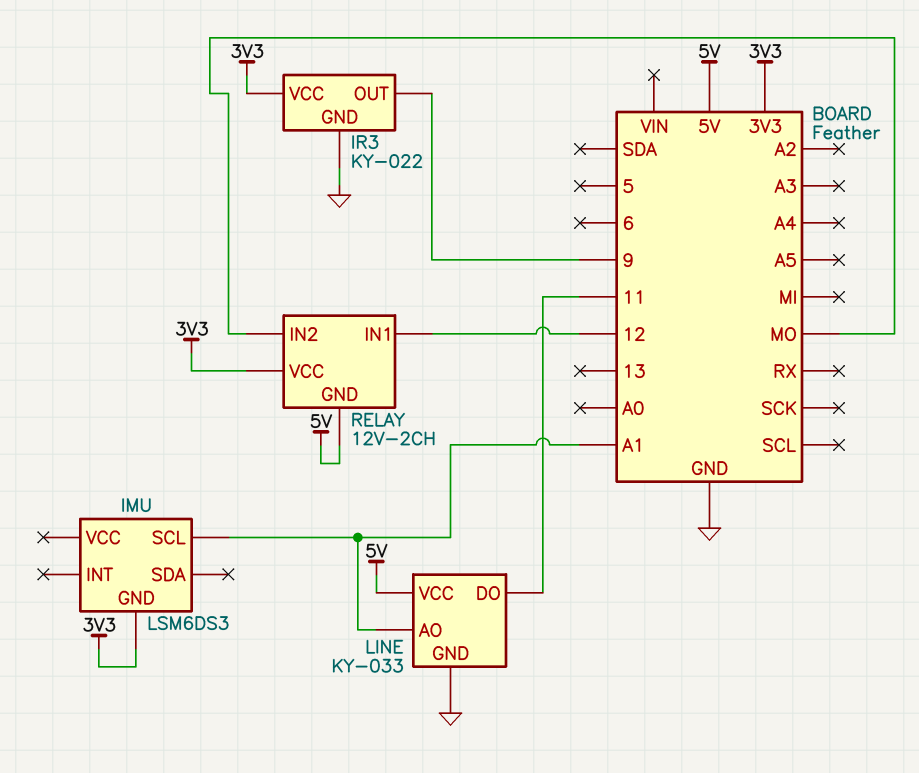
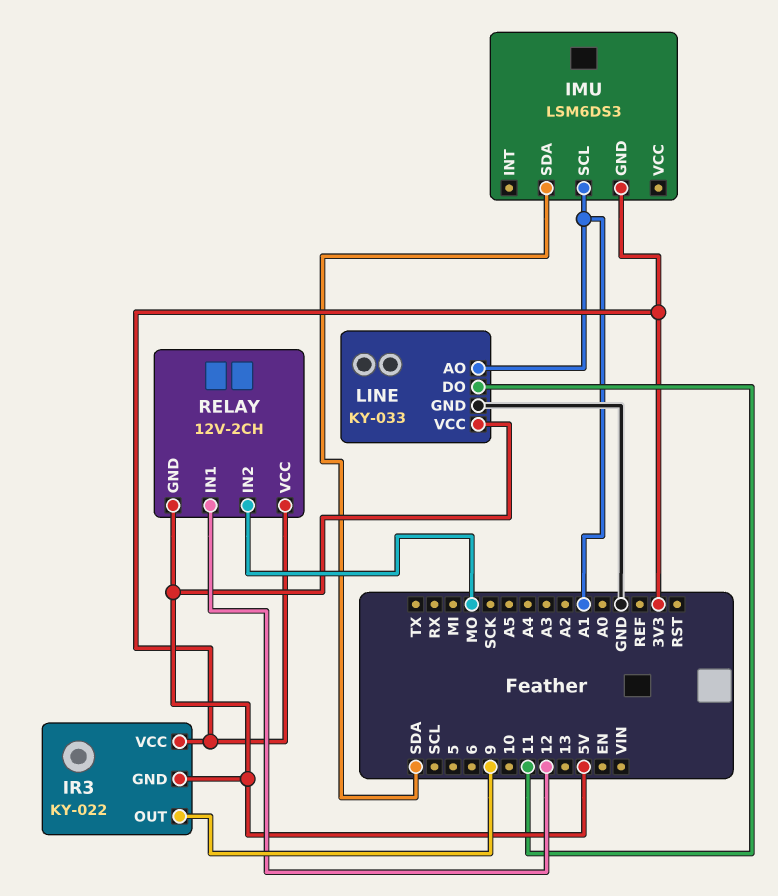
IMU pin SDA: none -> SDA
IR3 pin GND: GND -> 5V

